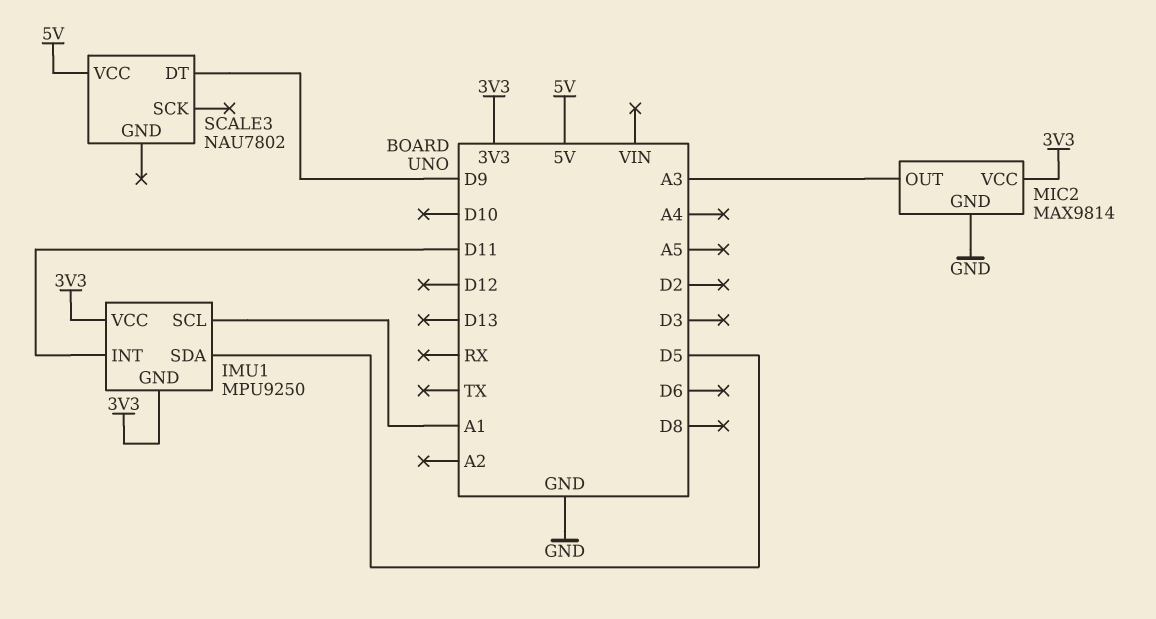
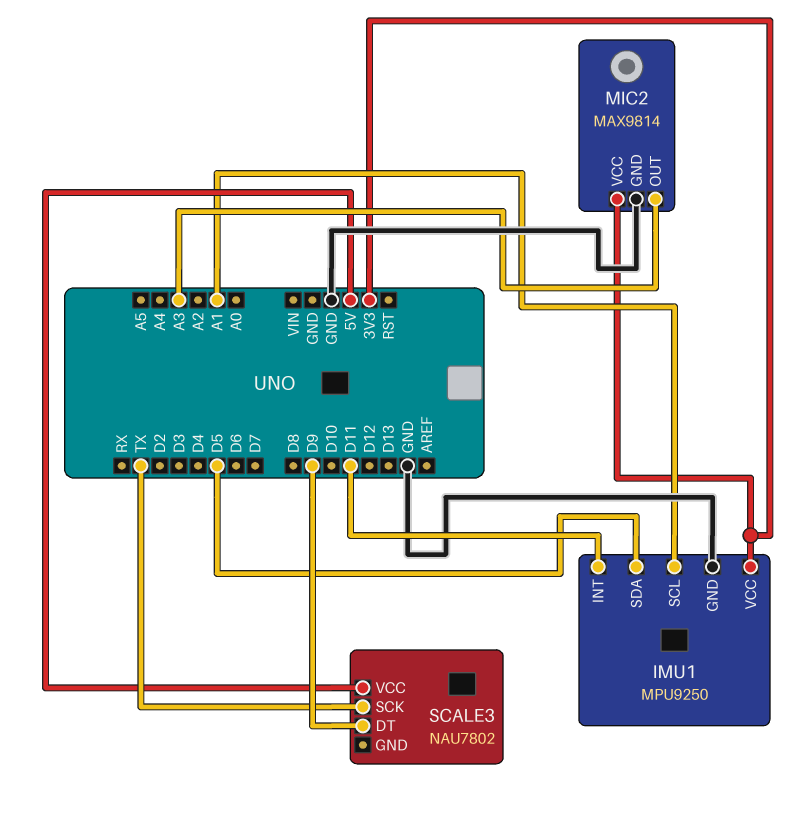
IMU1 pin GND: 3V3 -> GND
SCALE3 pin SCK: none -> TX

